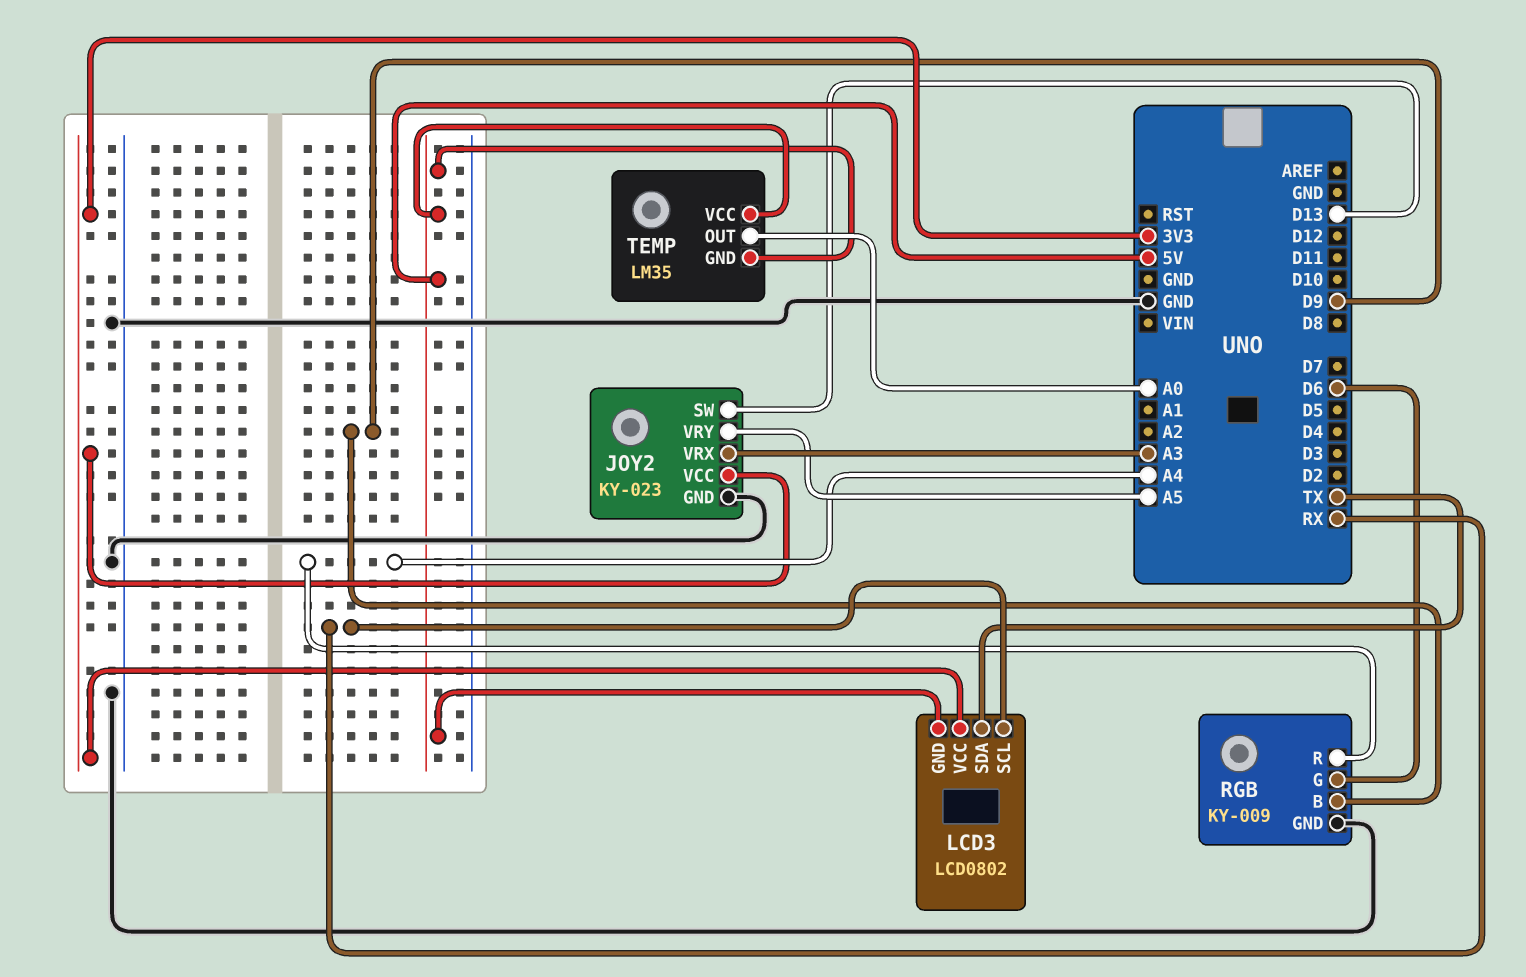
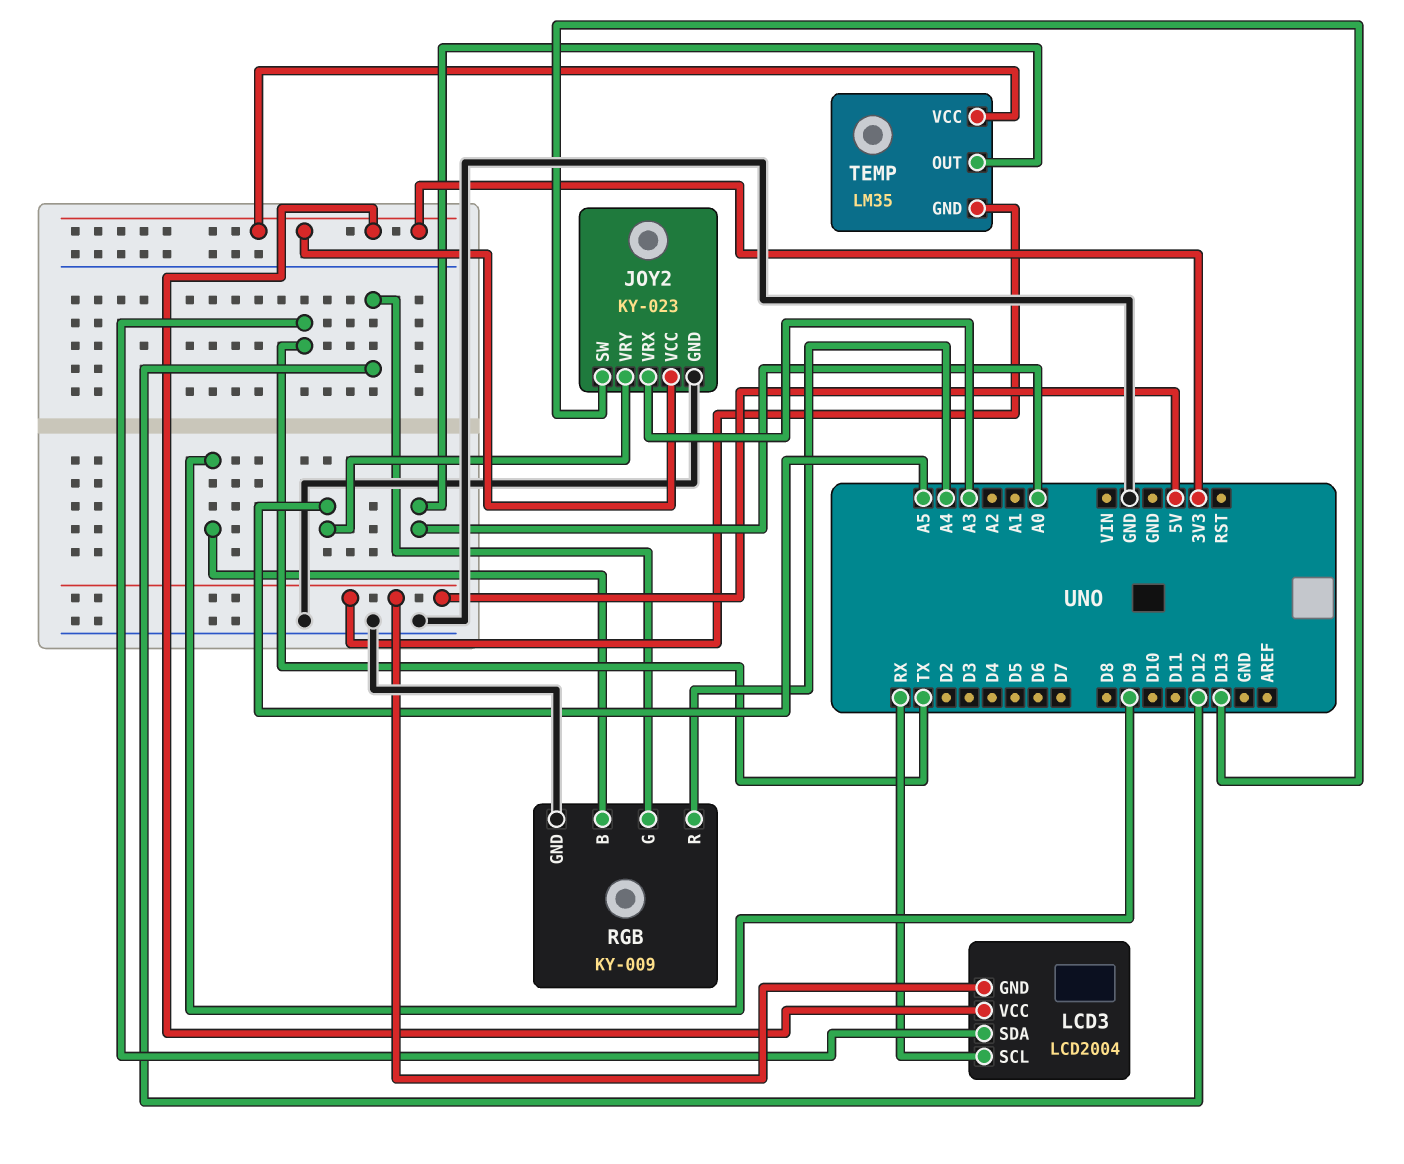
LCD3: LCD0802 -> LCD2004
RGB pin G: D6 -> D12
TEMP pin VCC: 5V -> 3V3

